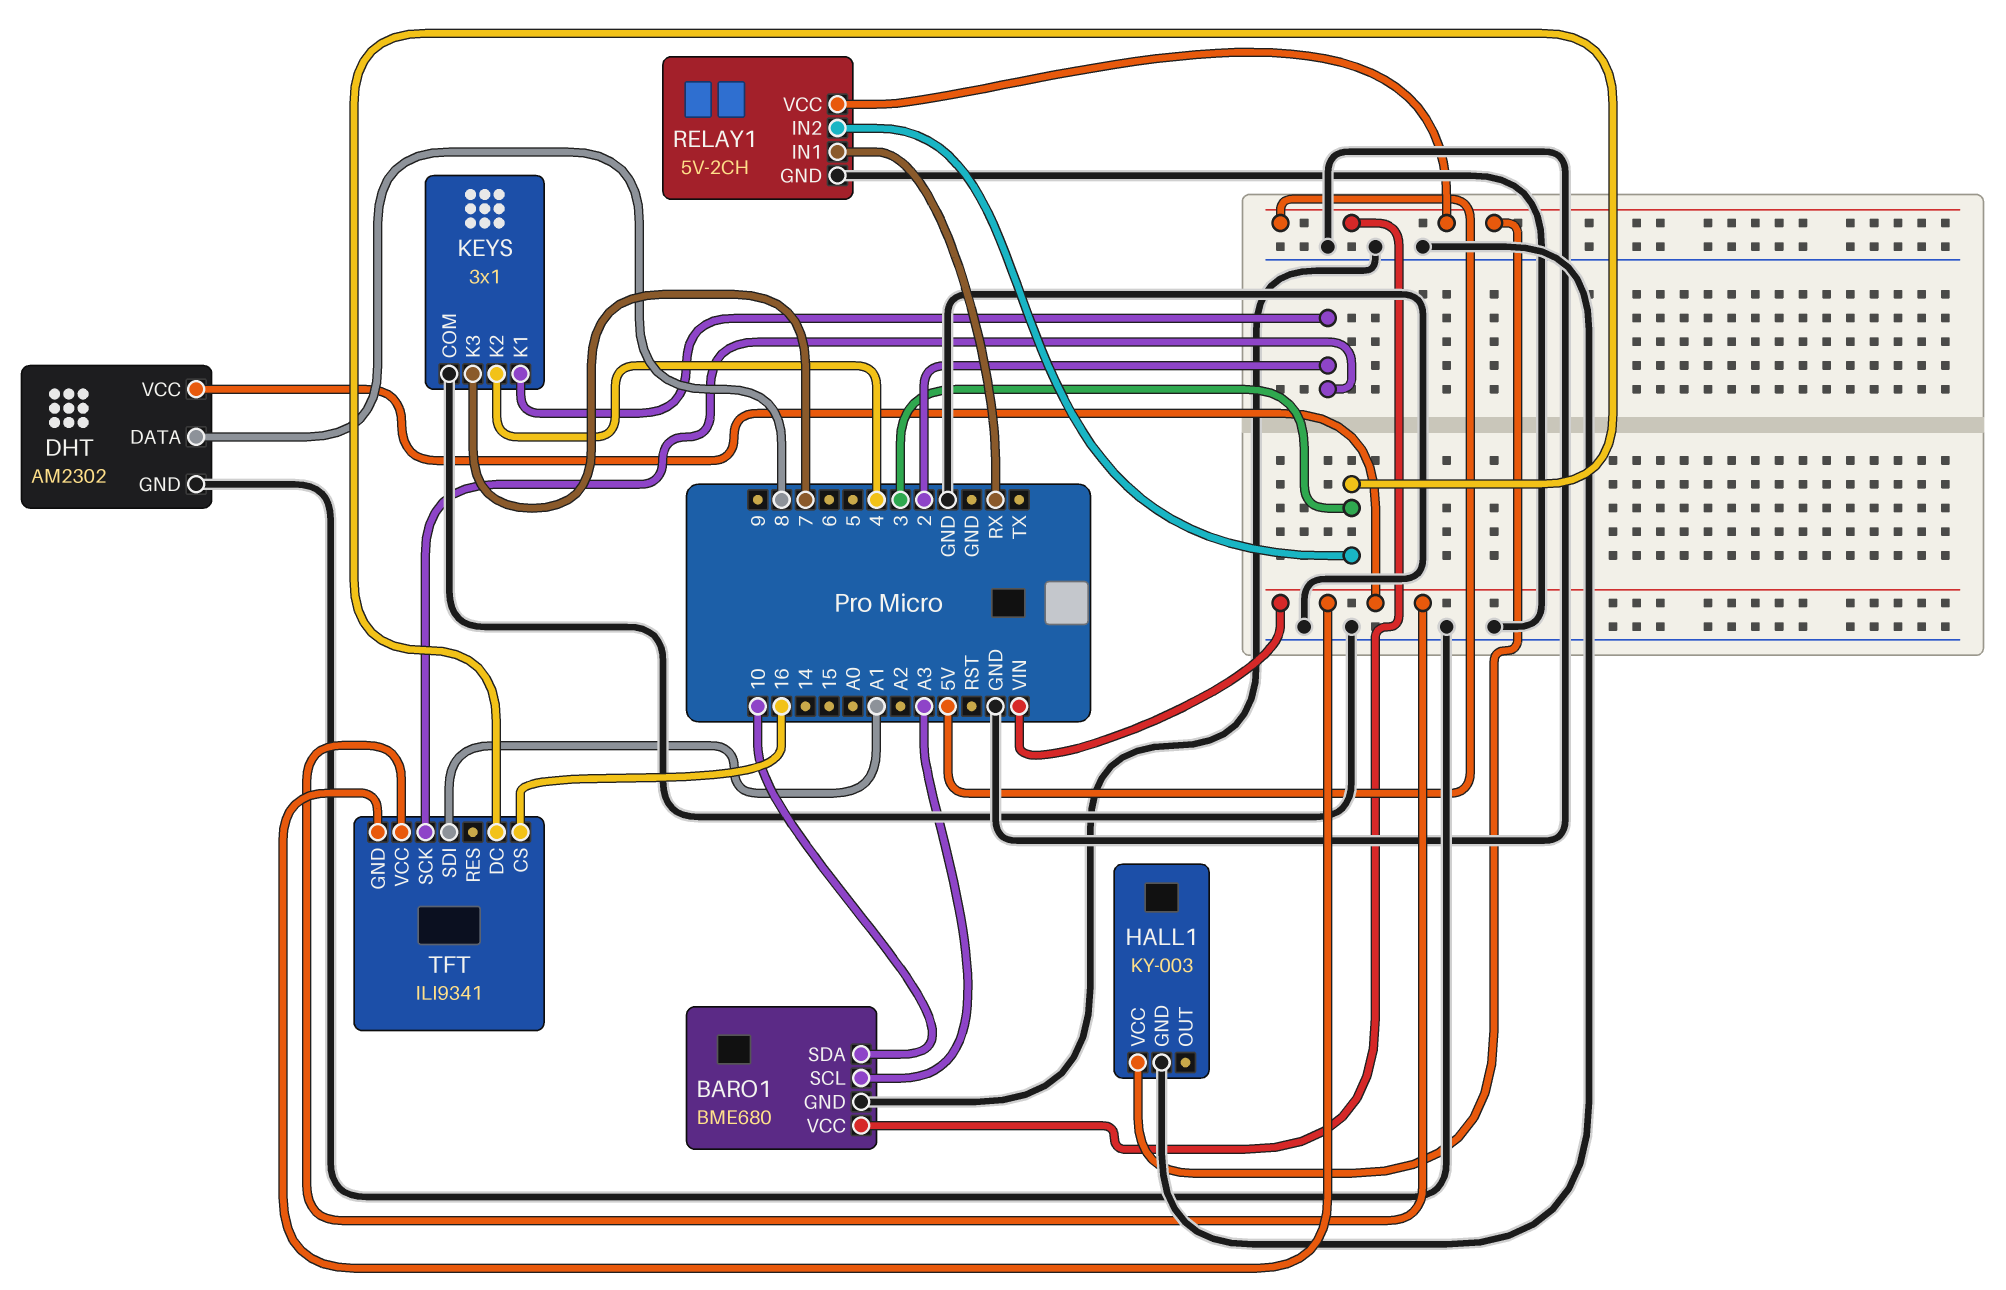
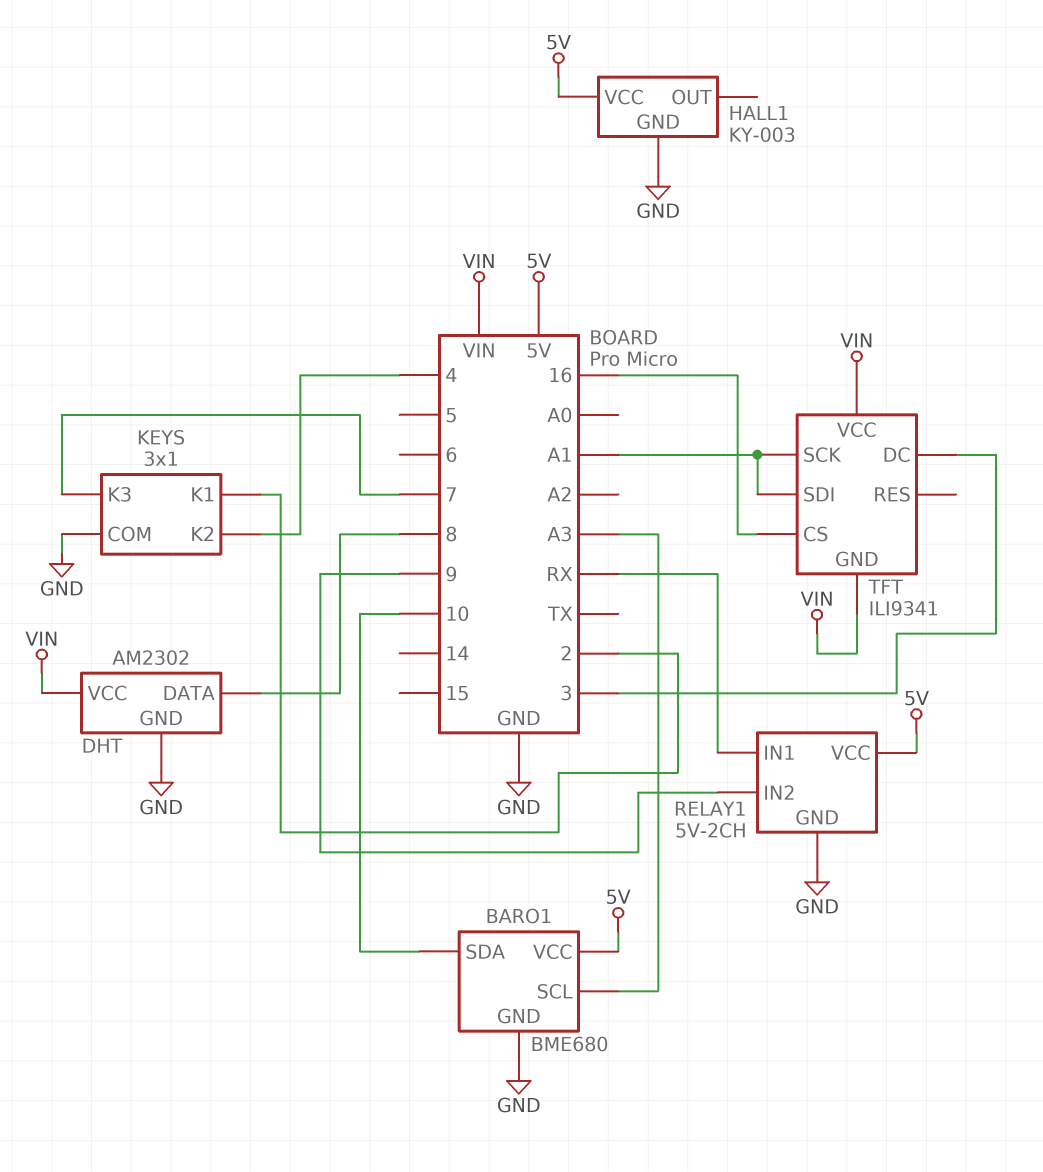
RELAY1 pin IN2: 3 -> 9
TFT pin SCK: 2 -> A1

